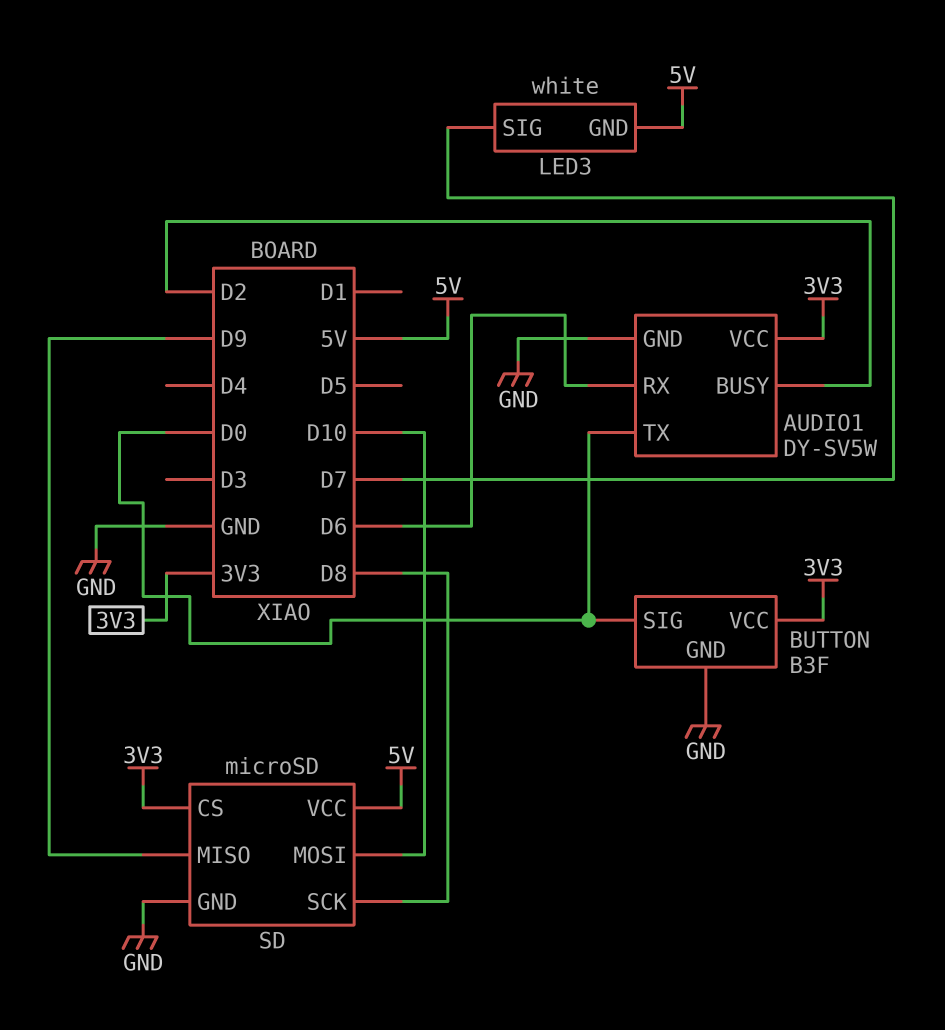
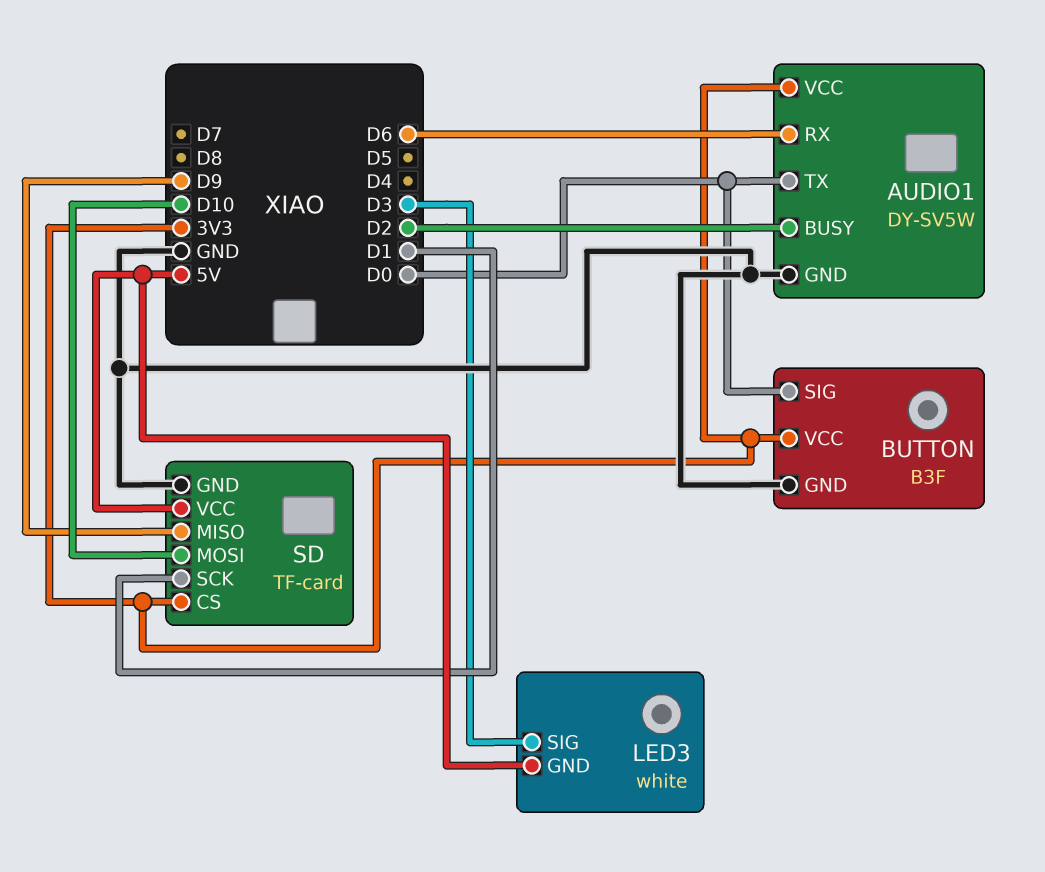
LED3 pin SIG: D7 -> D3
SD: microSD -> TF-card
SD pin SCK: D8 -> D1

